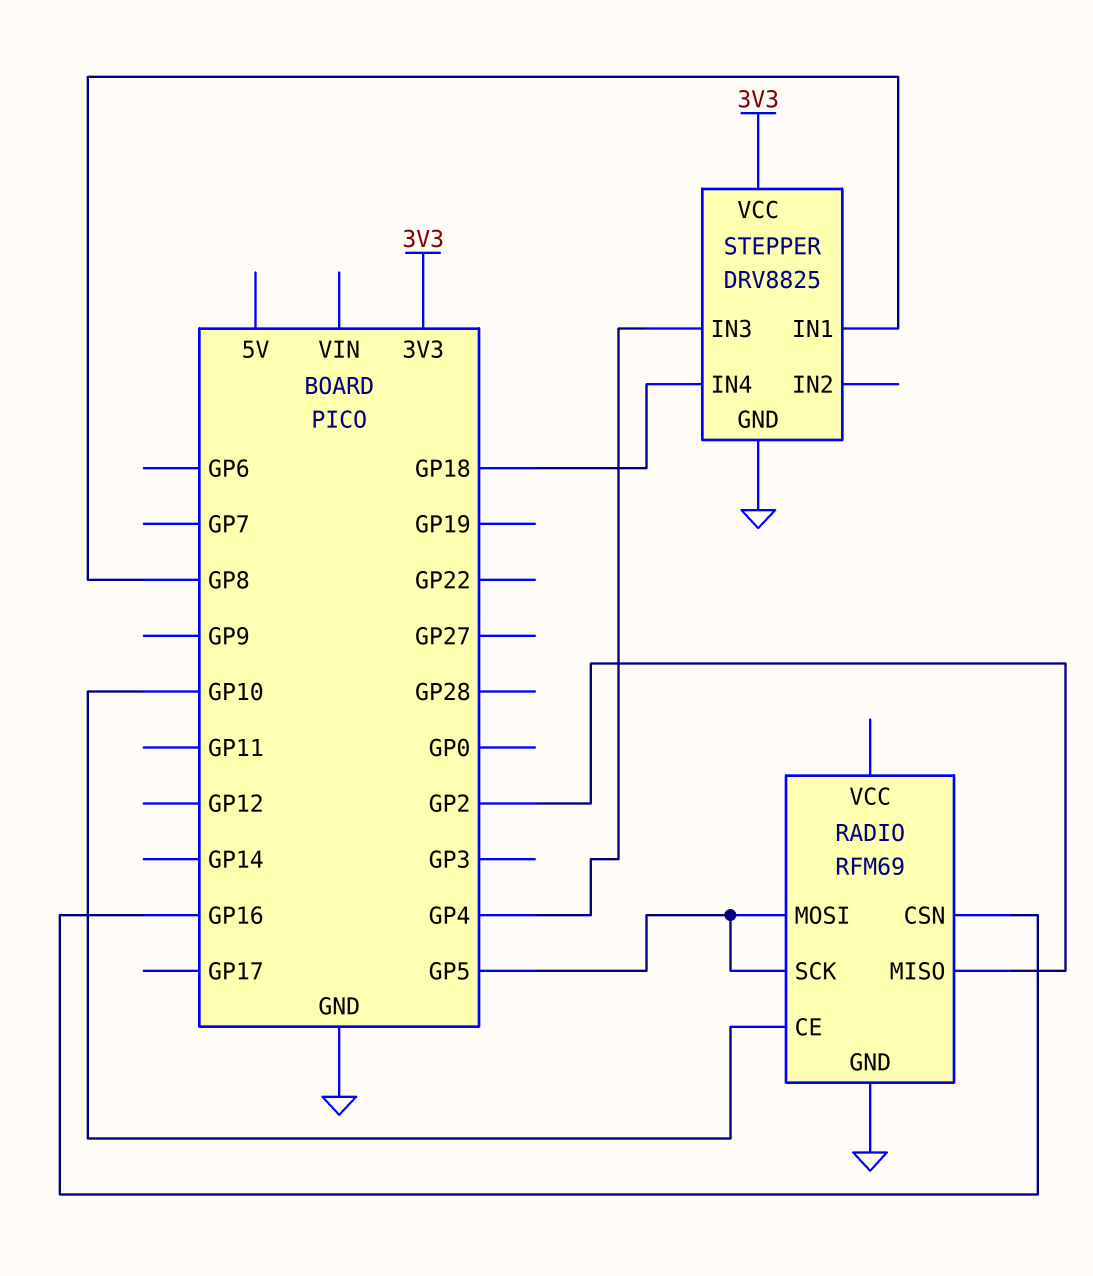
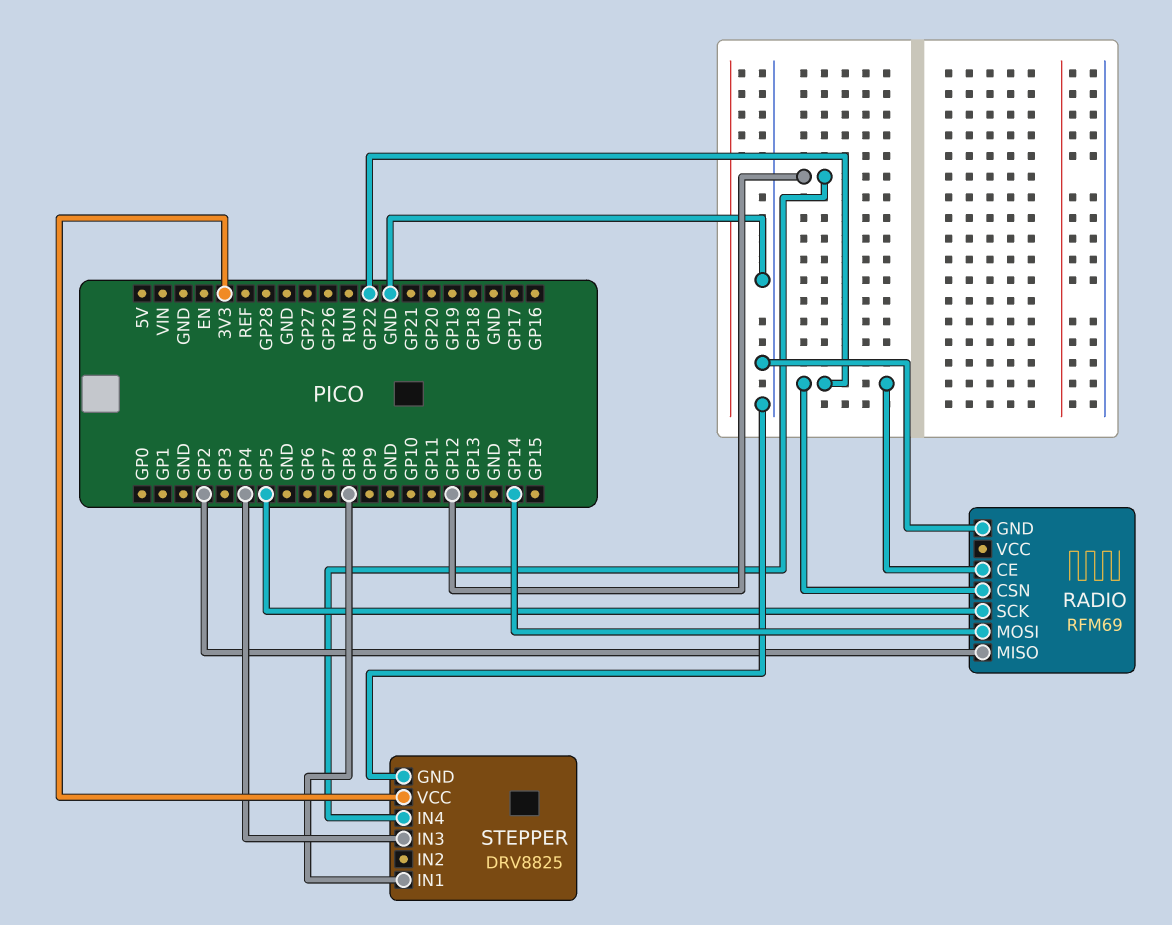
RADIO pin CE: GP10 -> GP22
RADIO pin CSN: GP16 -> GP22
RADIO pin MOSI: GP5 -> GP14
STEPPER pin IN4: GP18 -> GP12

